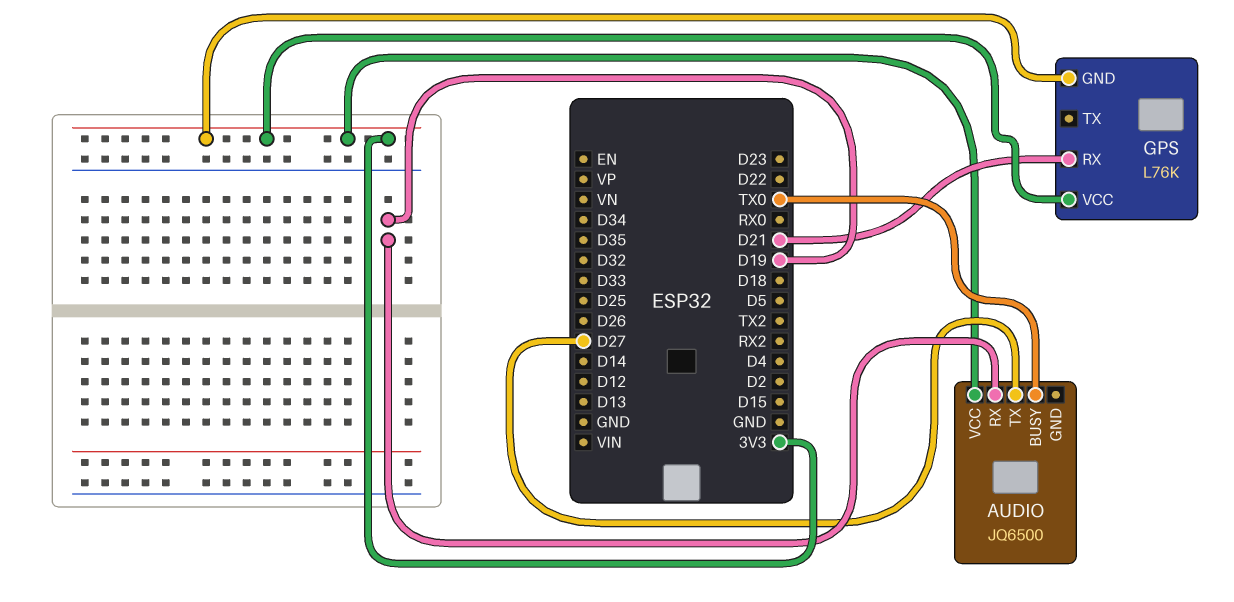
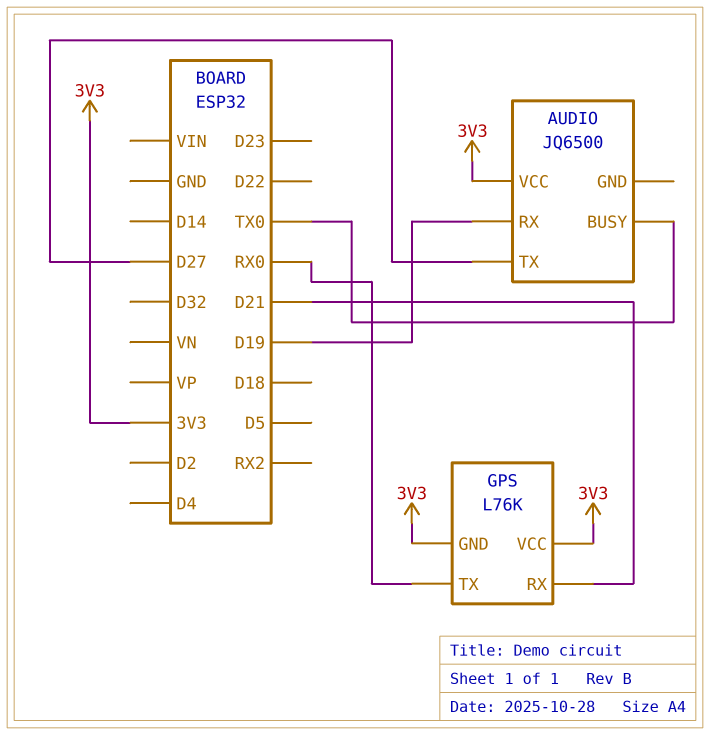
GPS pin TX: none -> RX0

